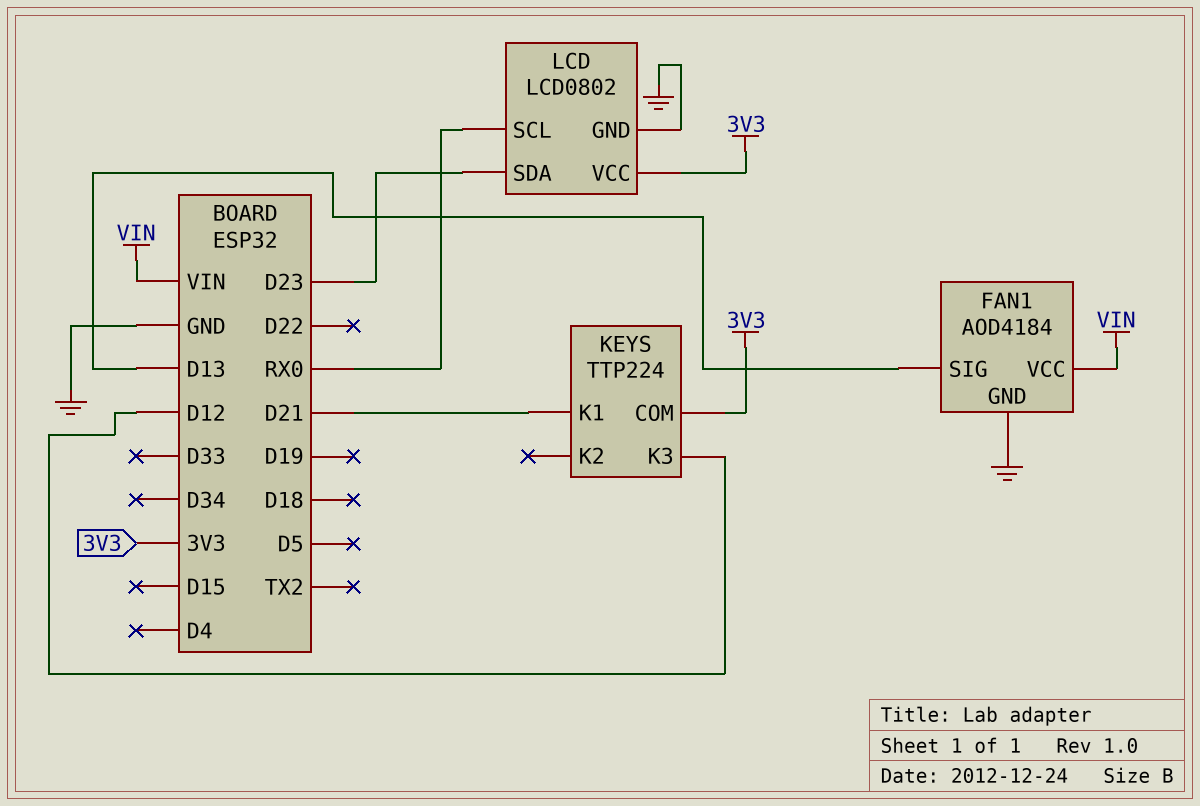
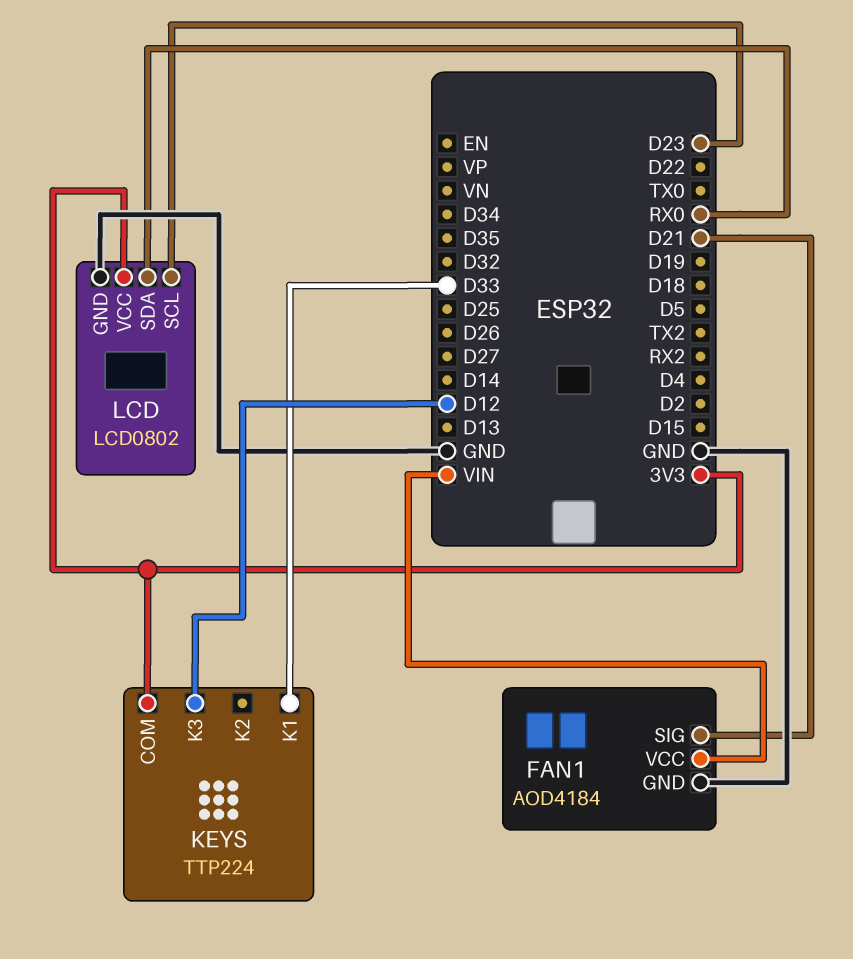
FAN1 pin SIG: D13 -> D21
KEYS pin K1: D21 -> D33
LCD pin SCL: RX0 -> D23
LCD pin SDA: D23 -> RX0

